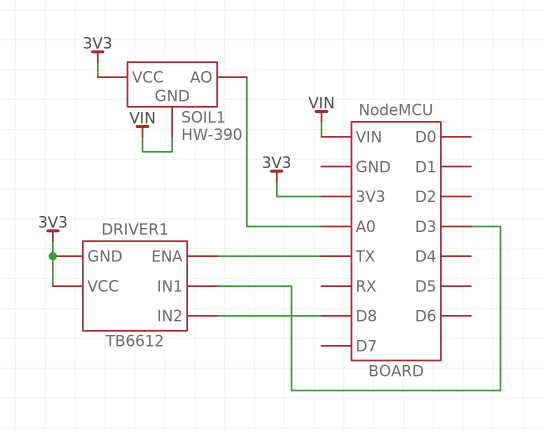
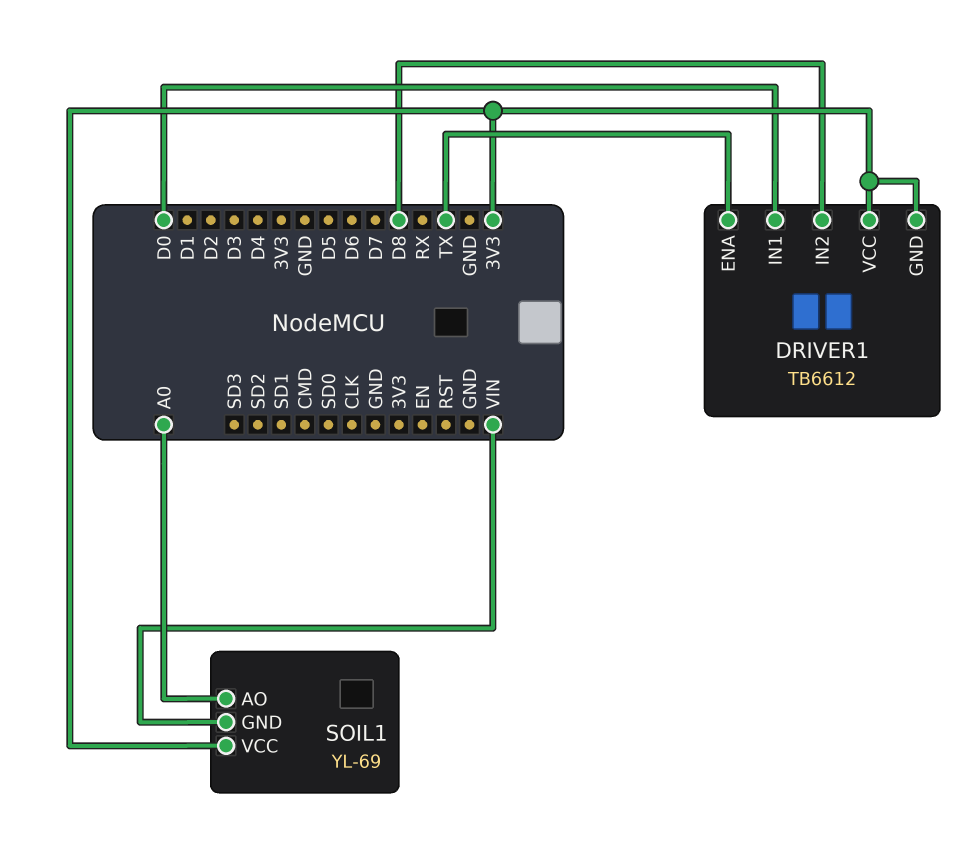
DRIVER1 pin IN1: D3 -> D0
SOIL1: HW-390 -> YL-69

